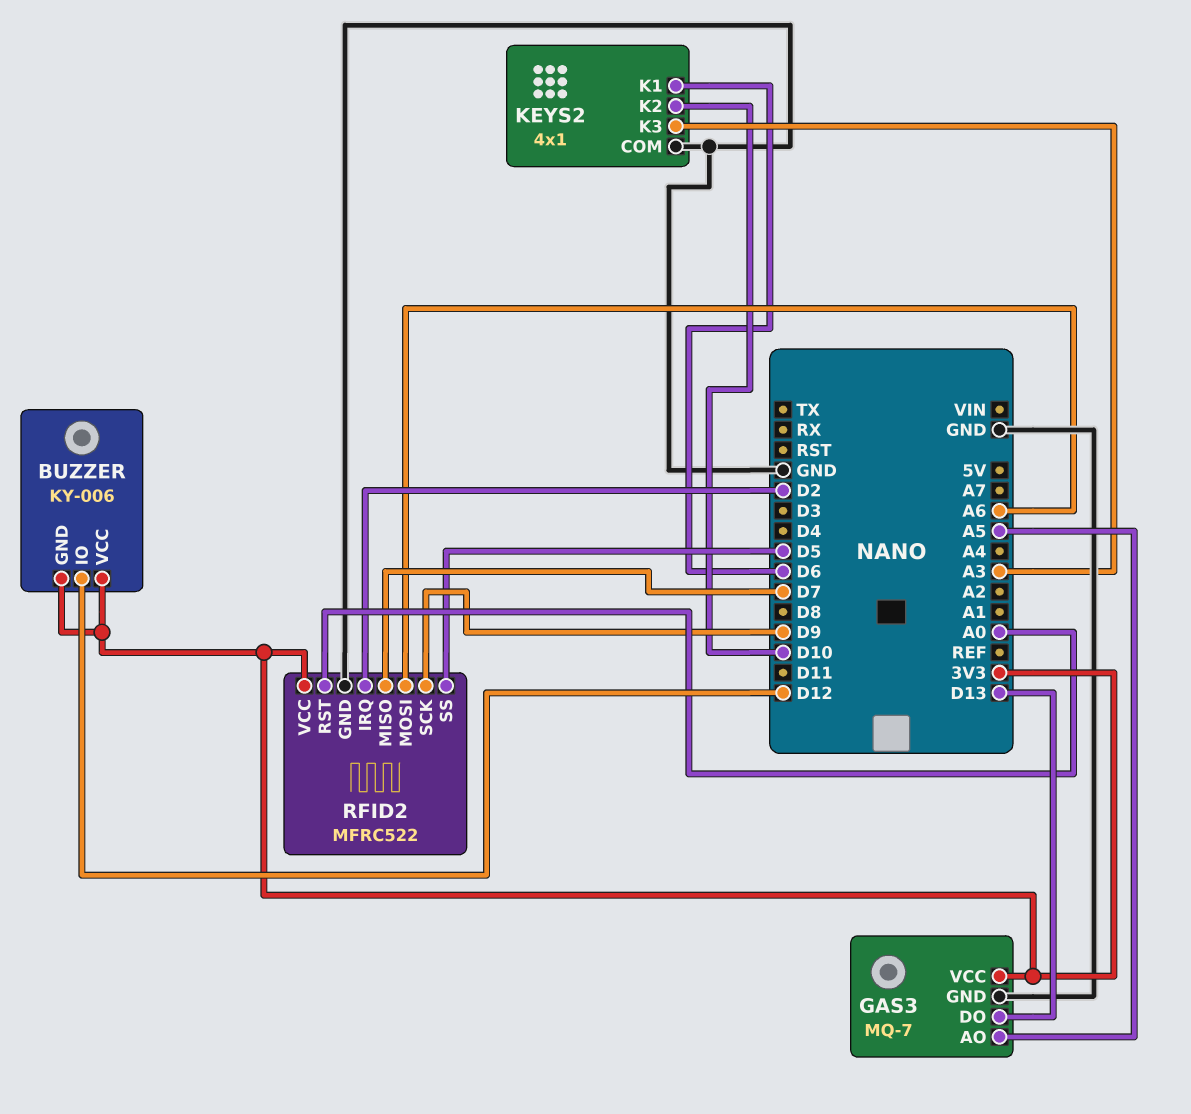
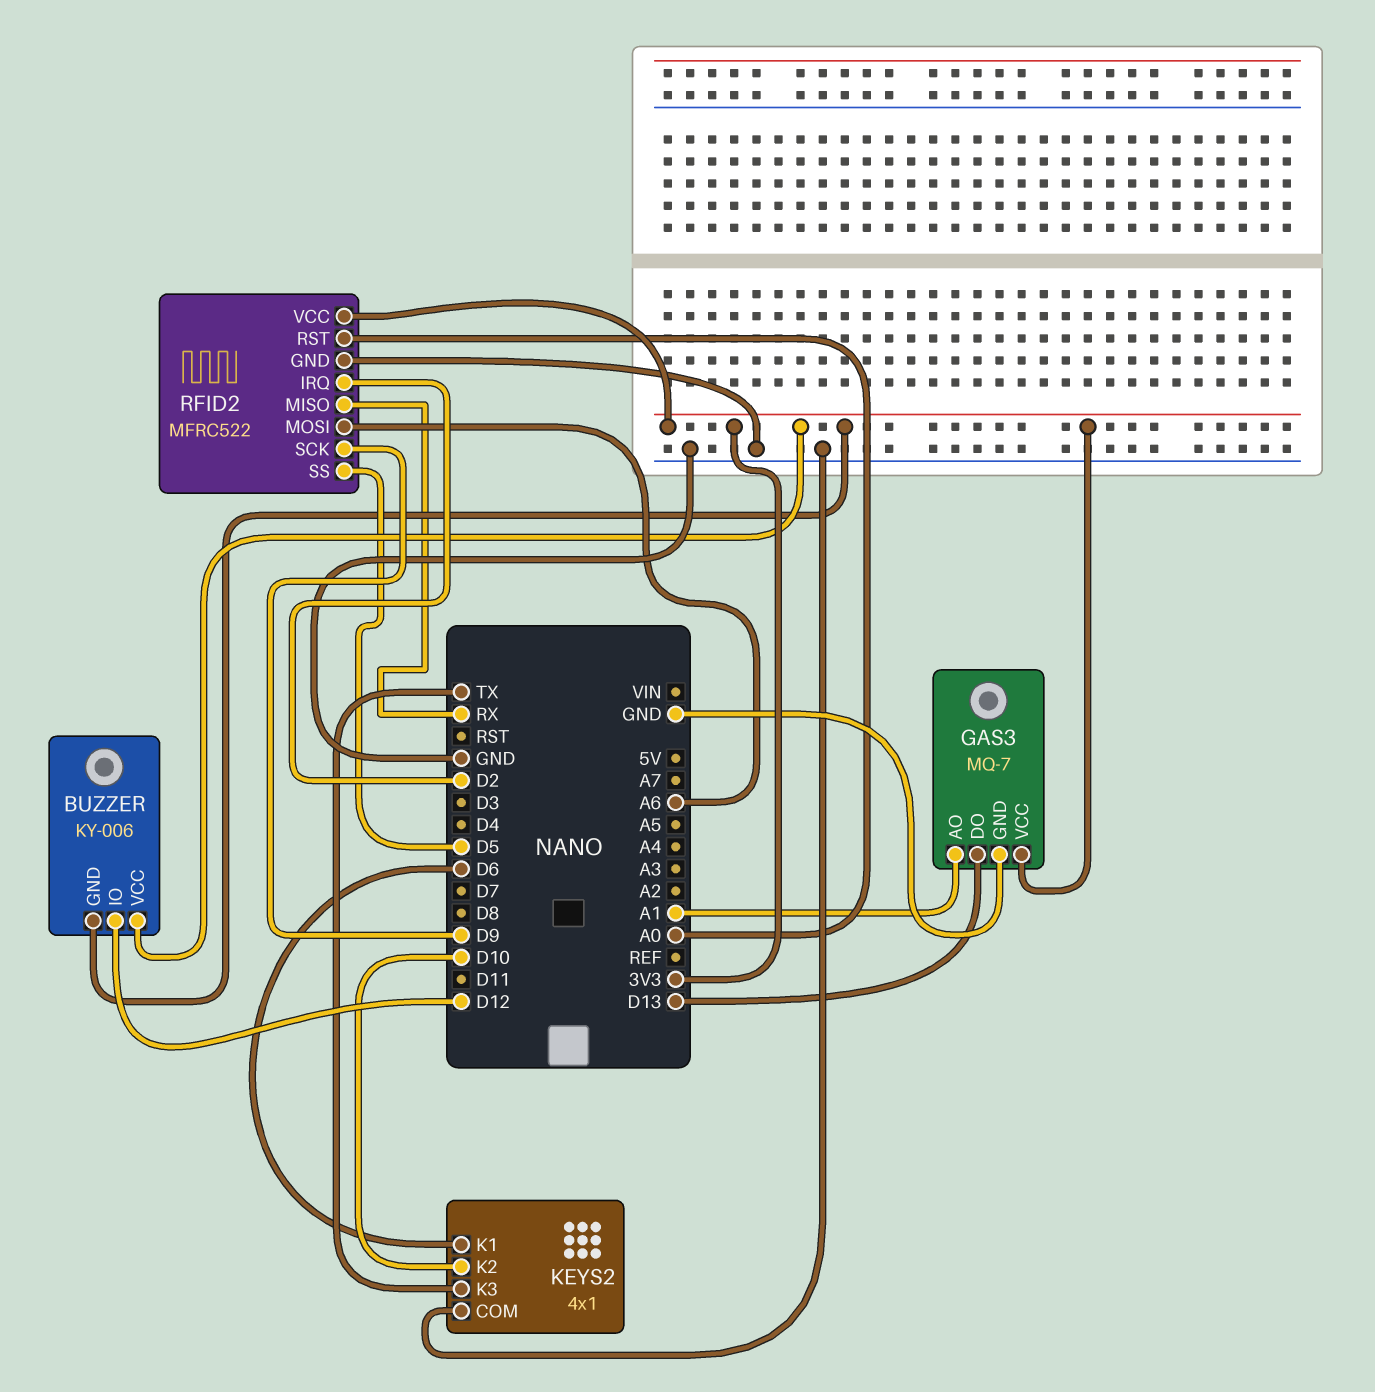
GAS3 pin AO: A5 -> A1
KEYS2 pin K3: A3 -> TX
RFID2 pin MISO: D7 -> RX

